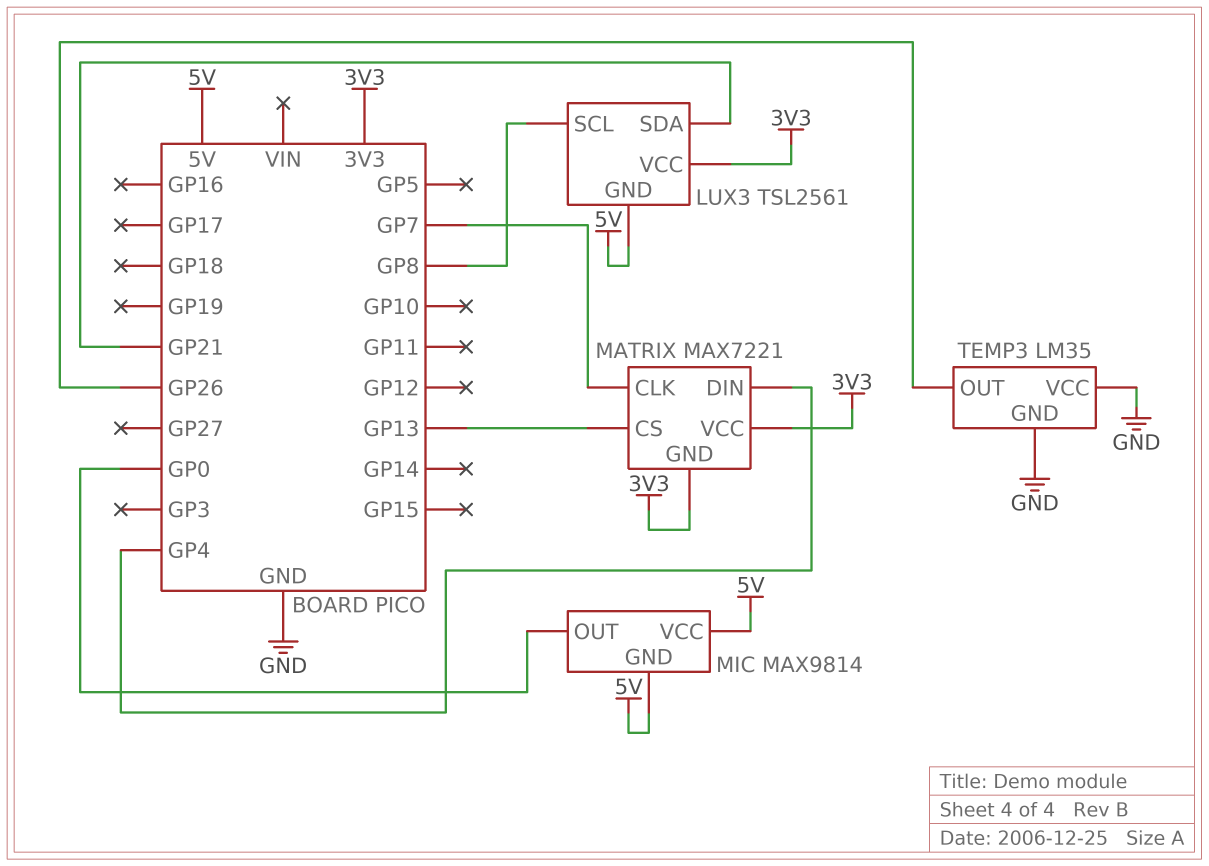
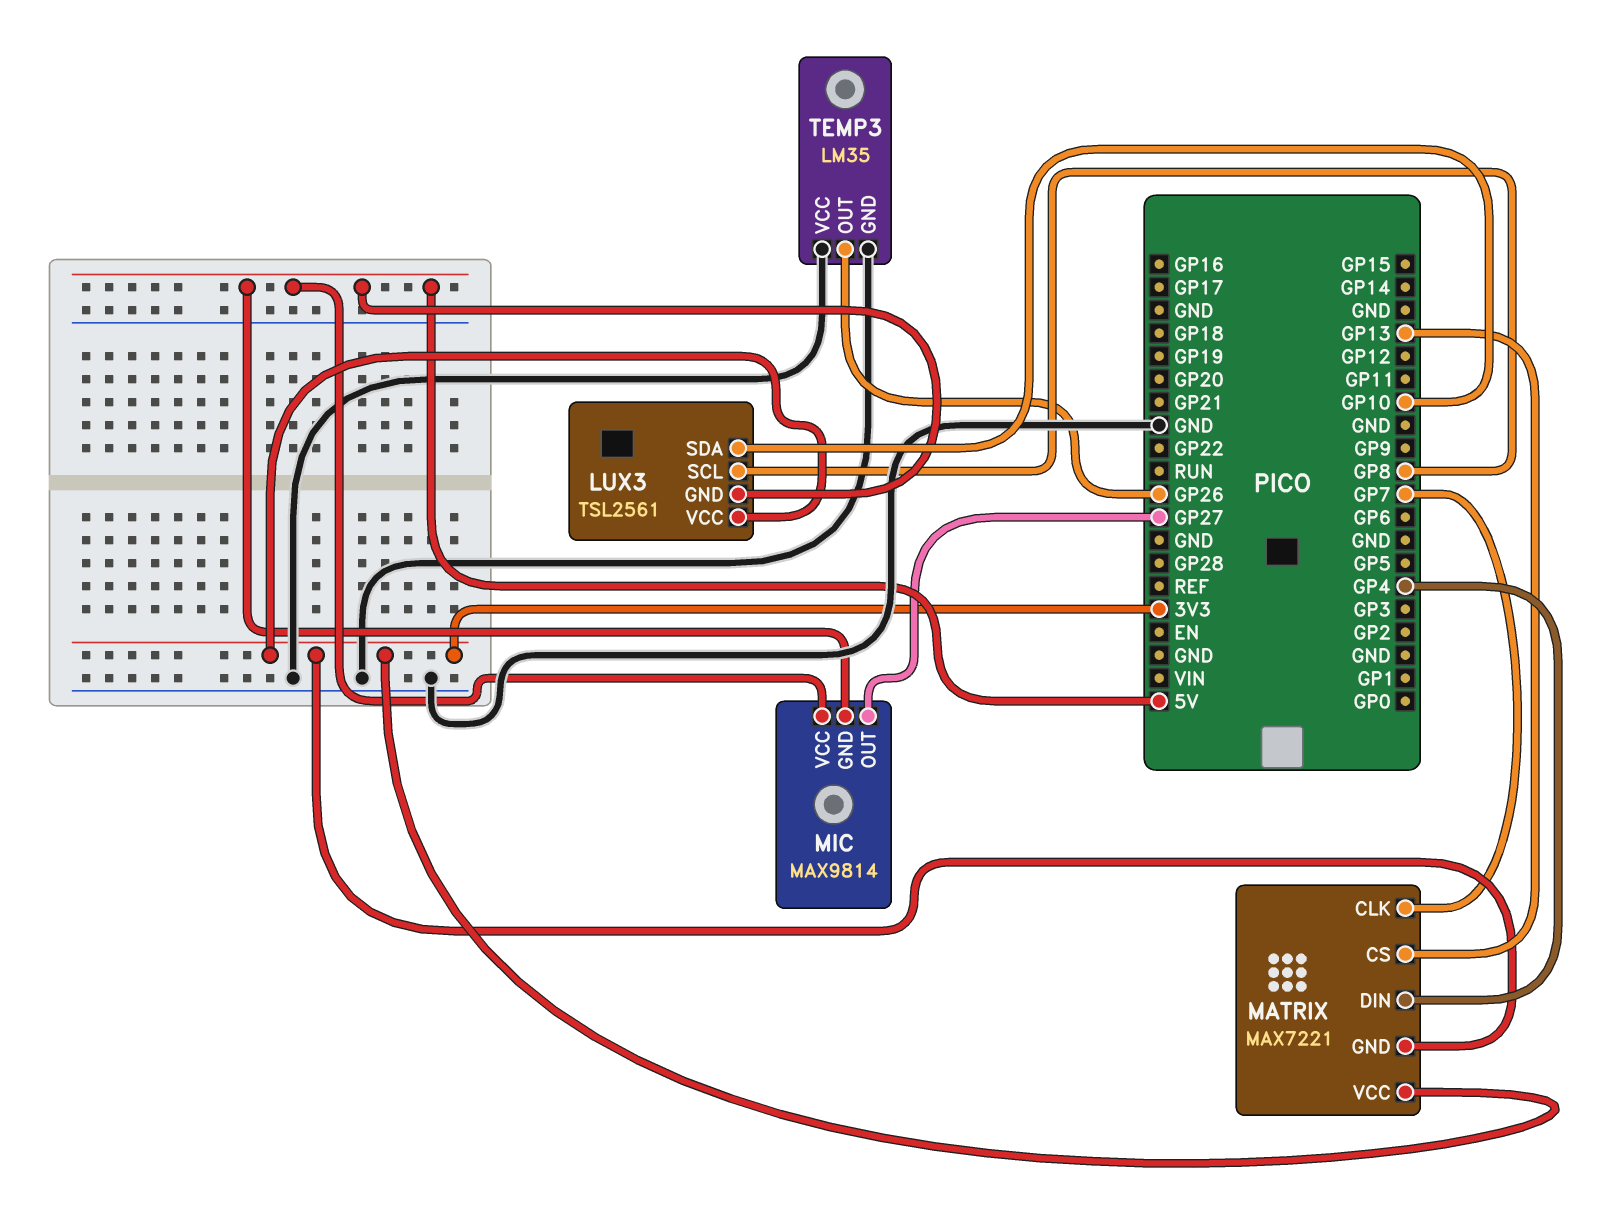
LUX3 pin SDA: GP21 -> GP10
MIC pin OUT: GP0 -> GP27

